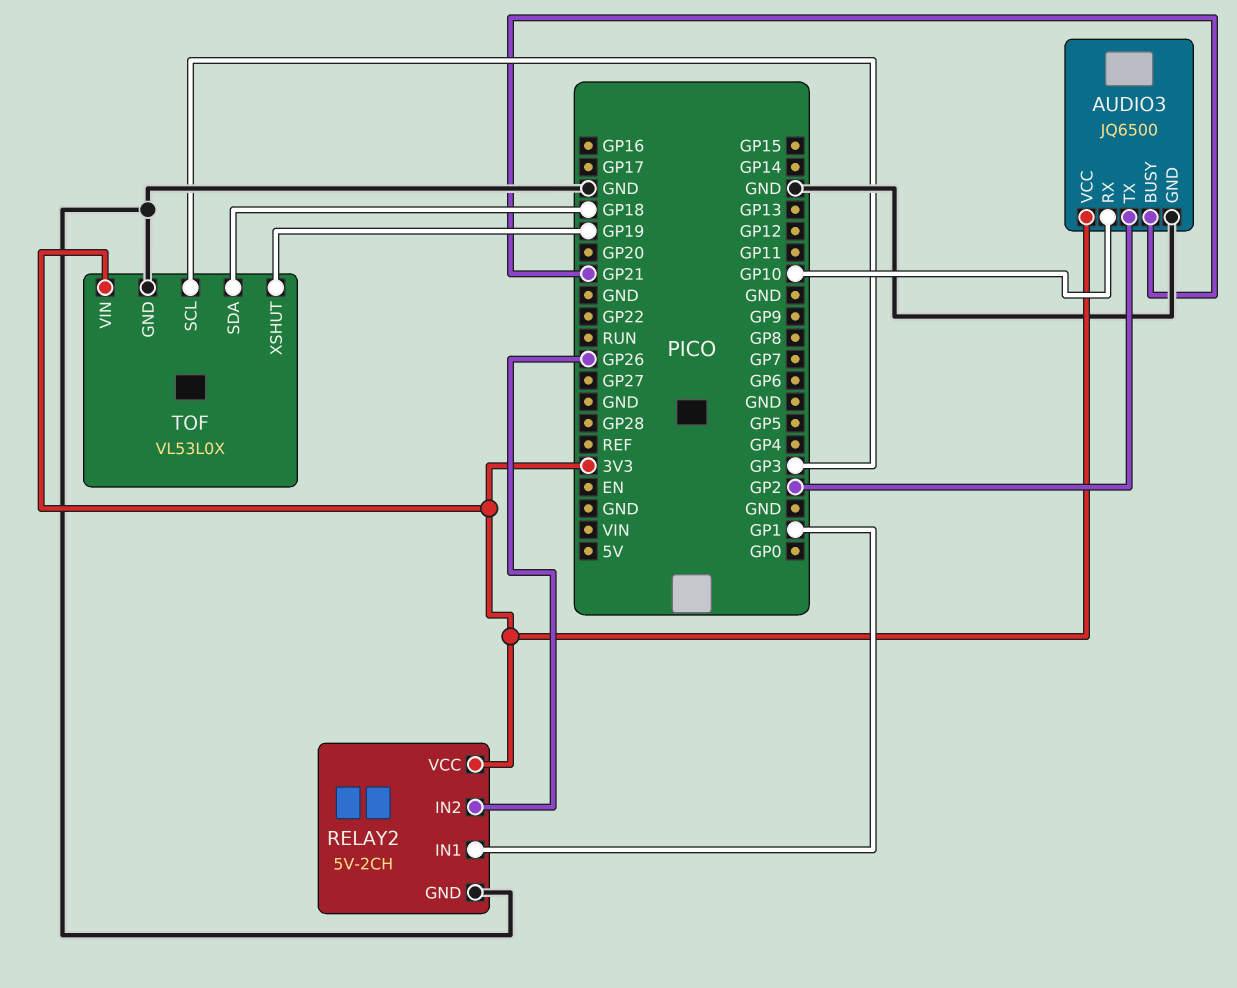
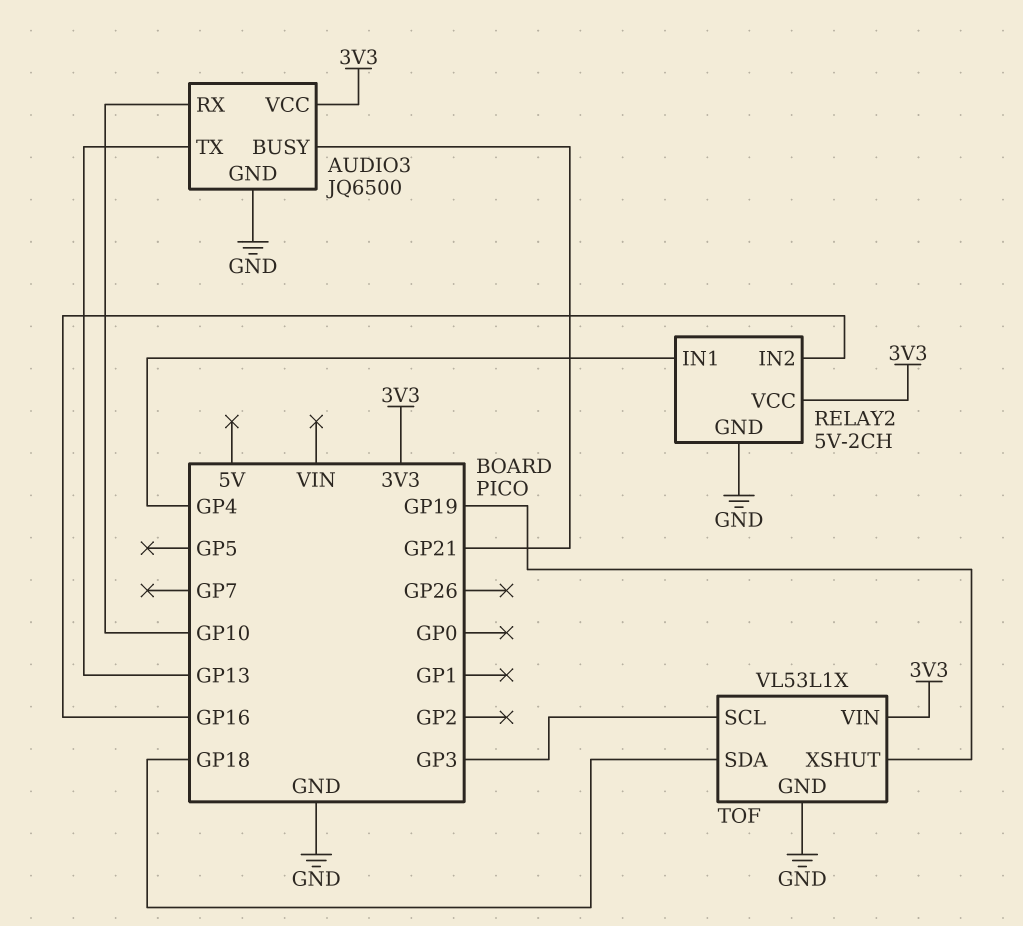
AUDIO3 pin TX: GP2 -> GP13
RELAY2 pin IN1: GP1 -> GP4
RELAY2 pin IN2: GP26 -> GP16
TOF: VL53L0X -> VL53L1X

